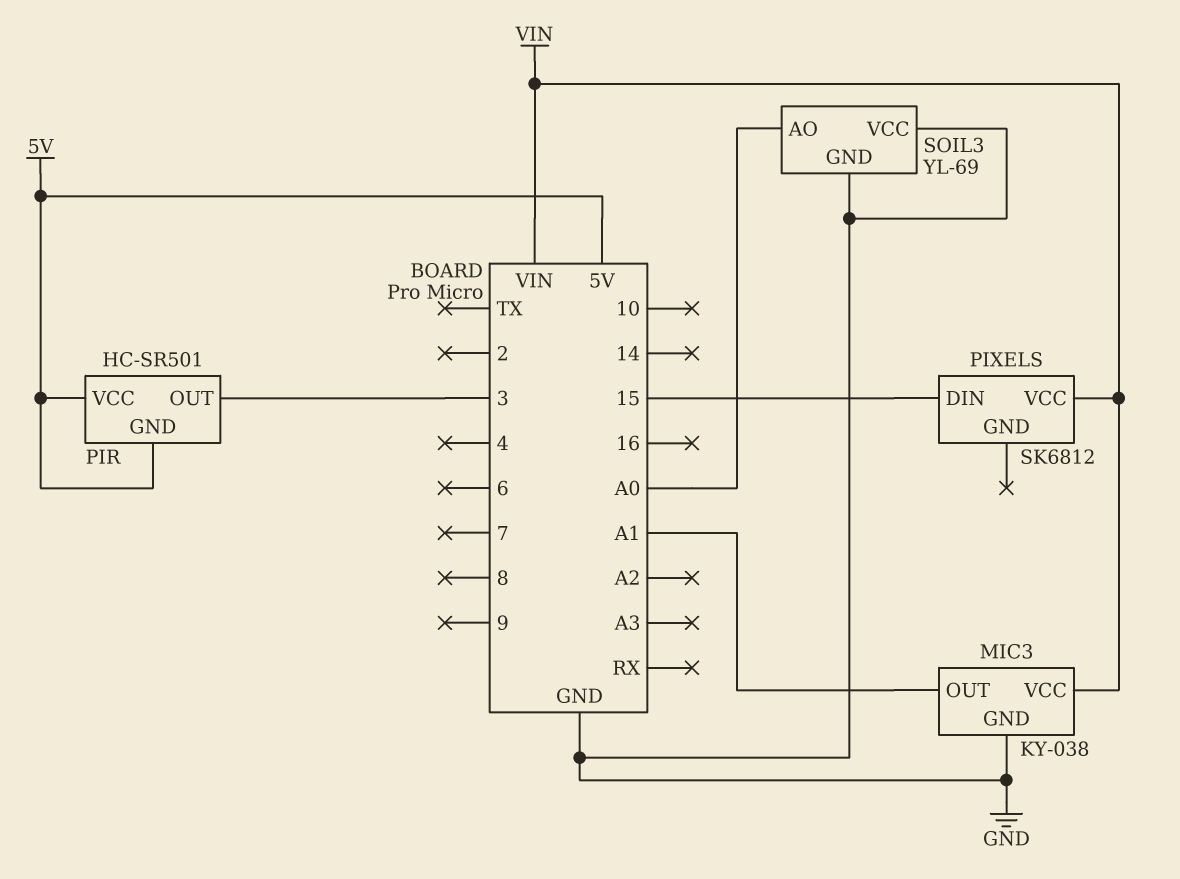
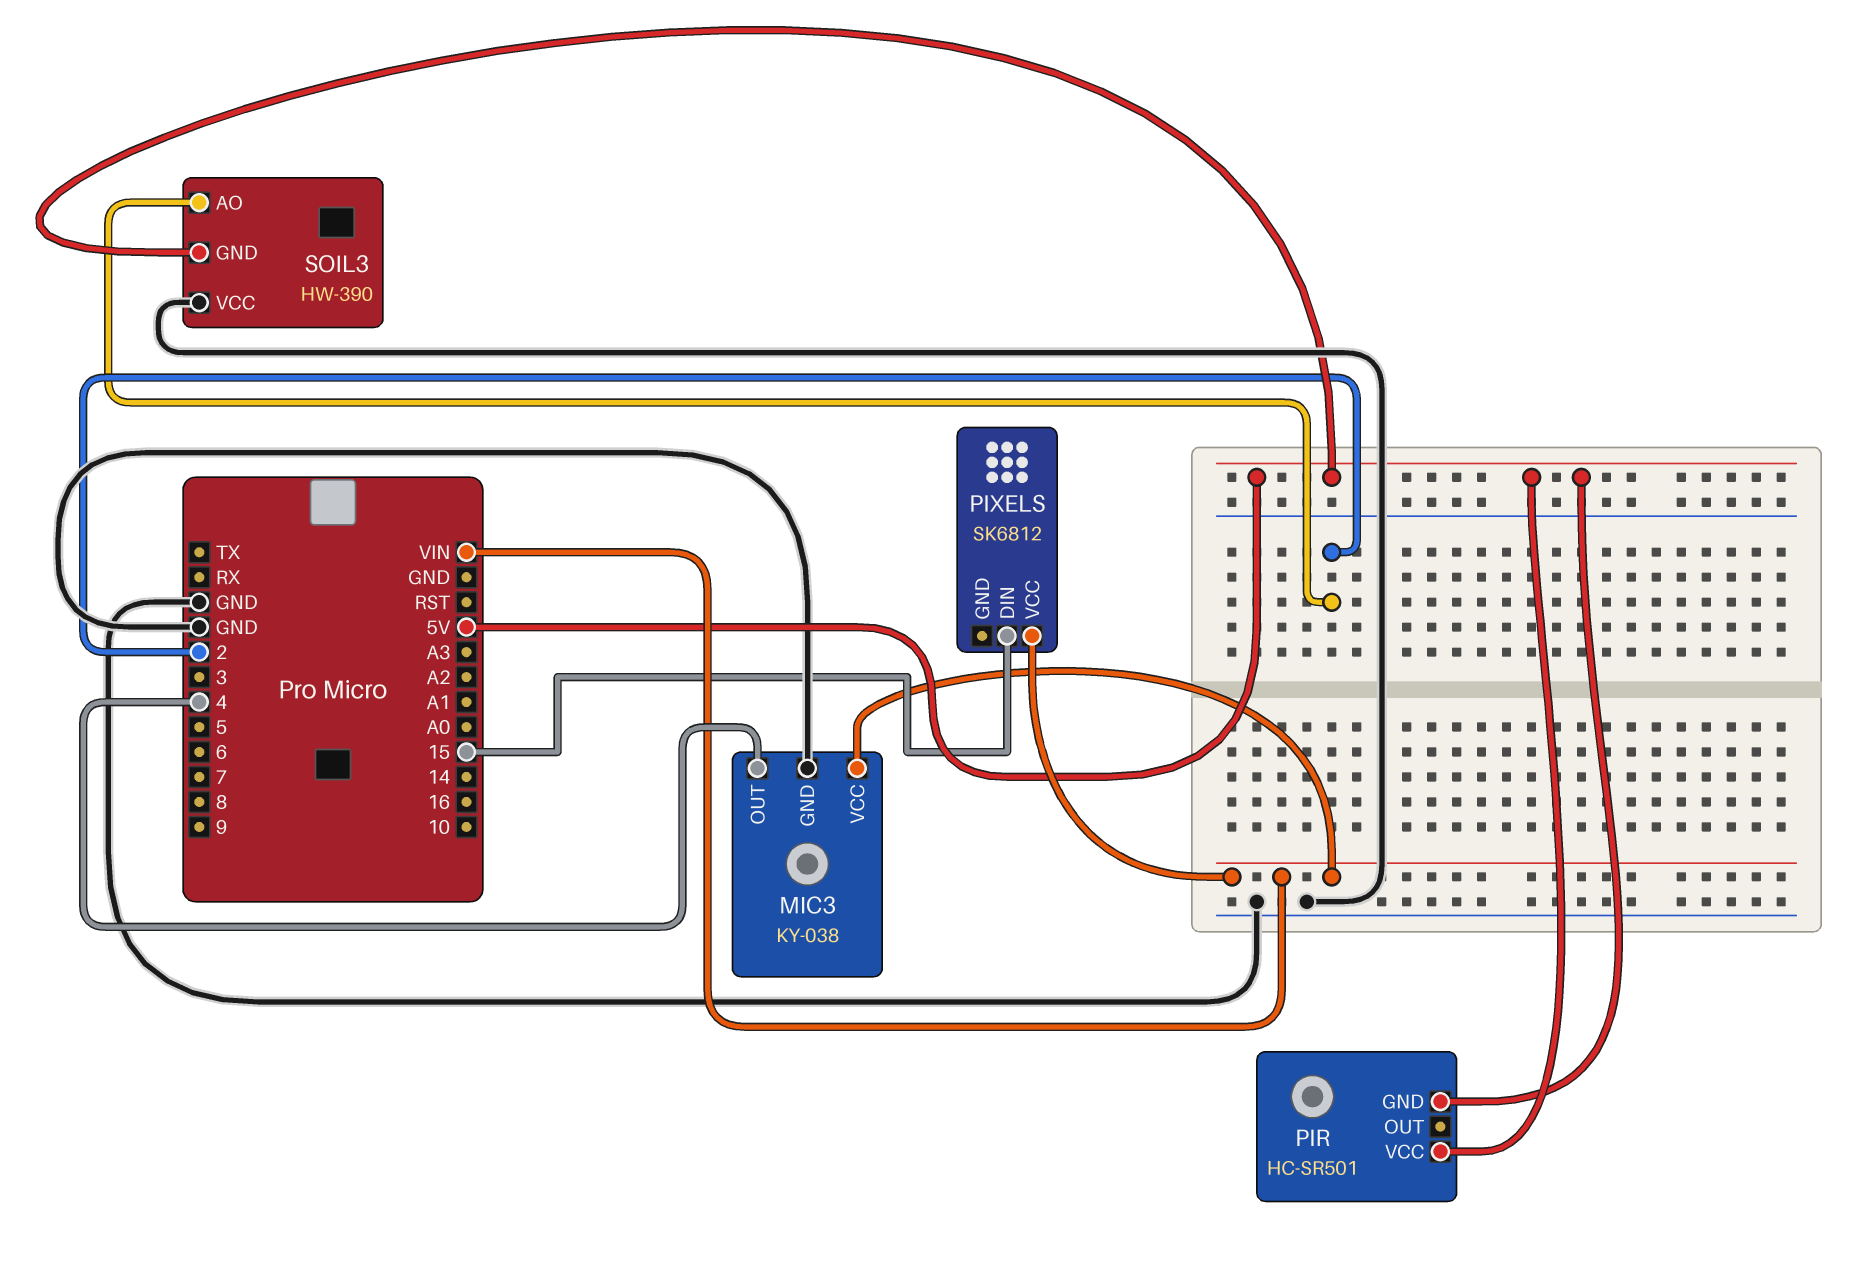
MIC3 pin OUT: A1 -> 4
PIR pin OUT: 3 -> none
SOIL3: YL-69 -> HW-390
SOIL3 pin AO: A0 -> 2
SOIL3 pin GND: GND -> 5V

